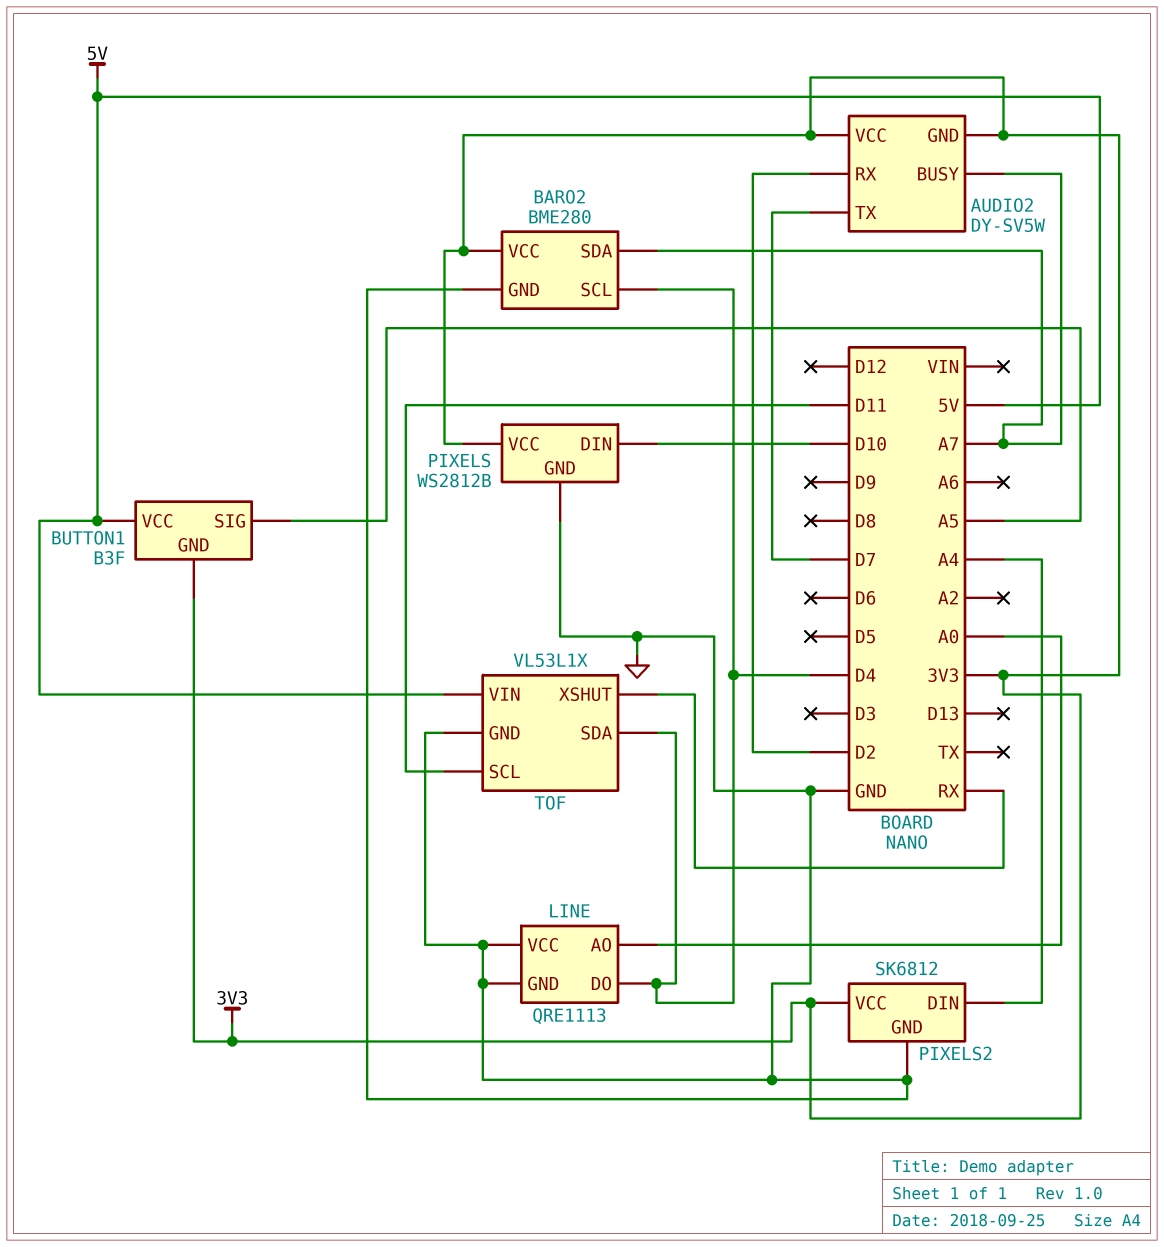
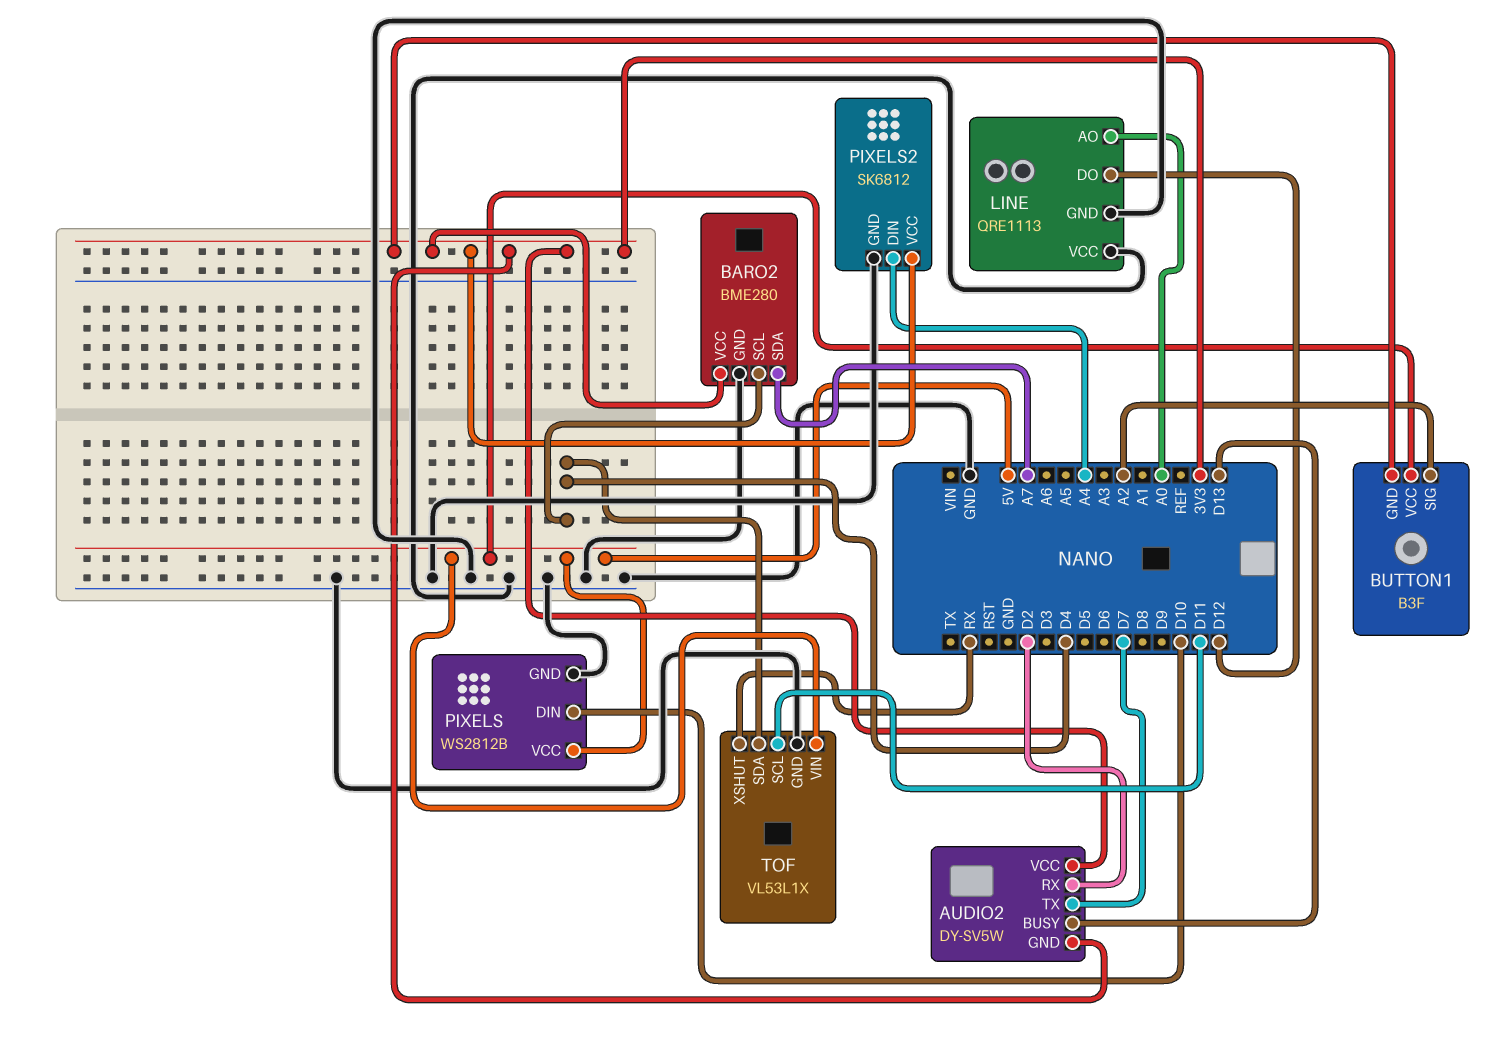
AUDIO2 pin BUSY: A7 -> D13
BUTTON1 pin SIG: A5 -> A2
LINE pin DO: D4 -> D12
PIXELS pin VCC: 3V3 -> 5V

